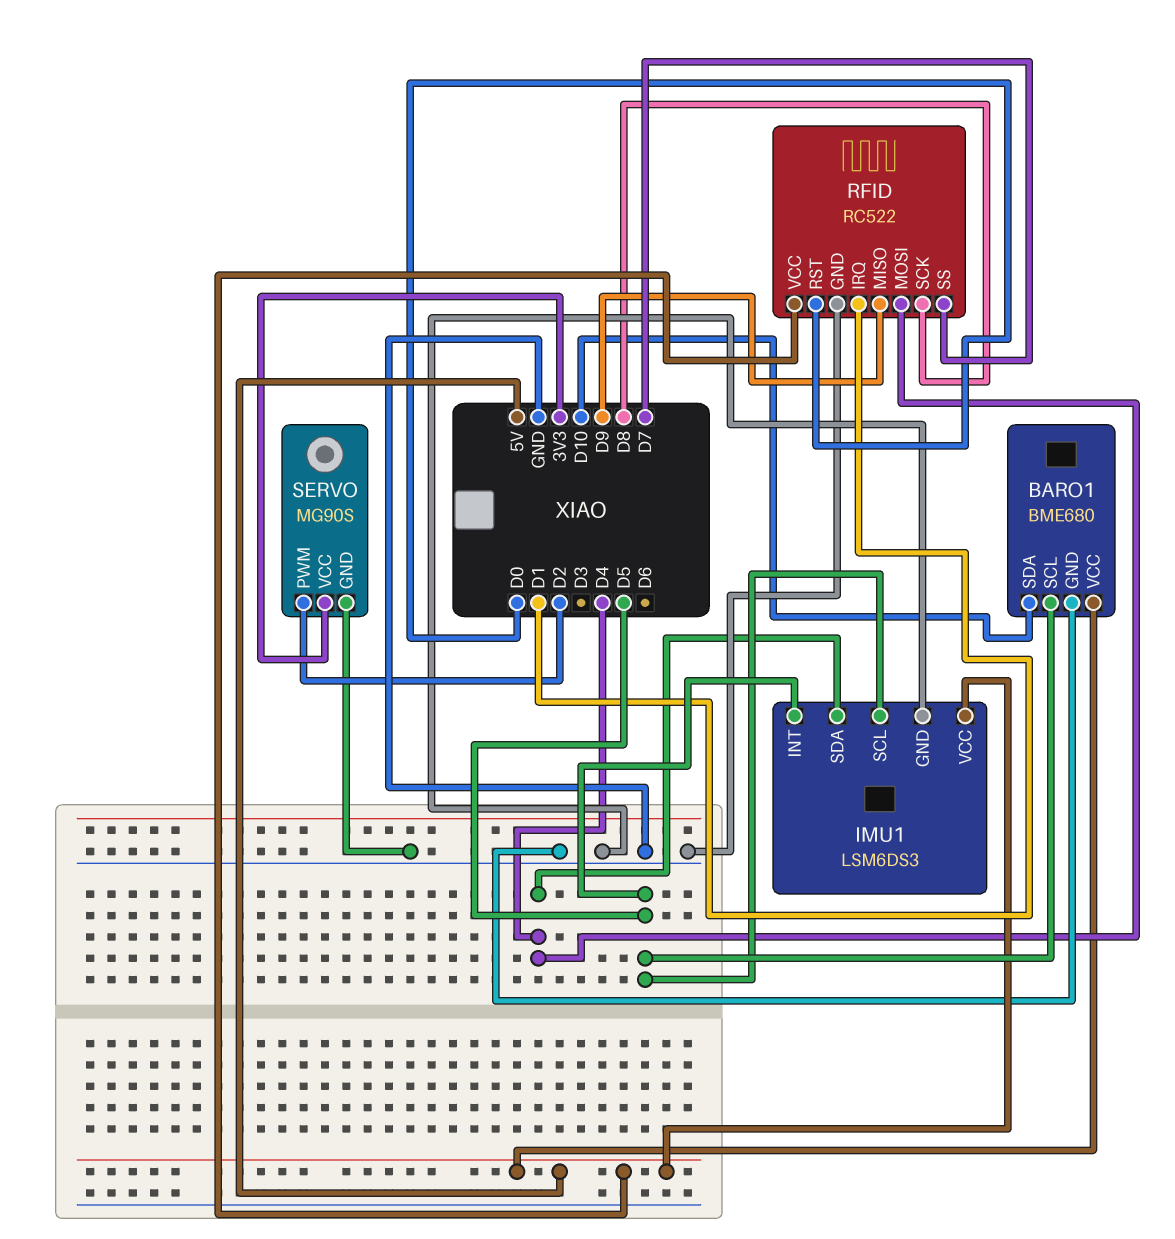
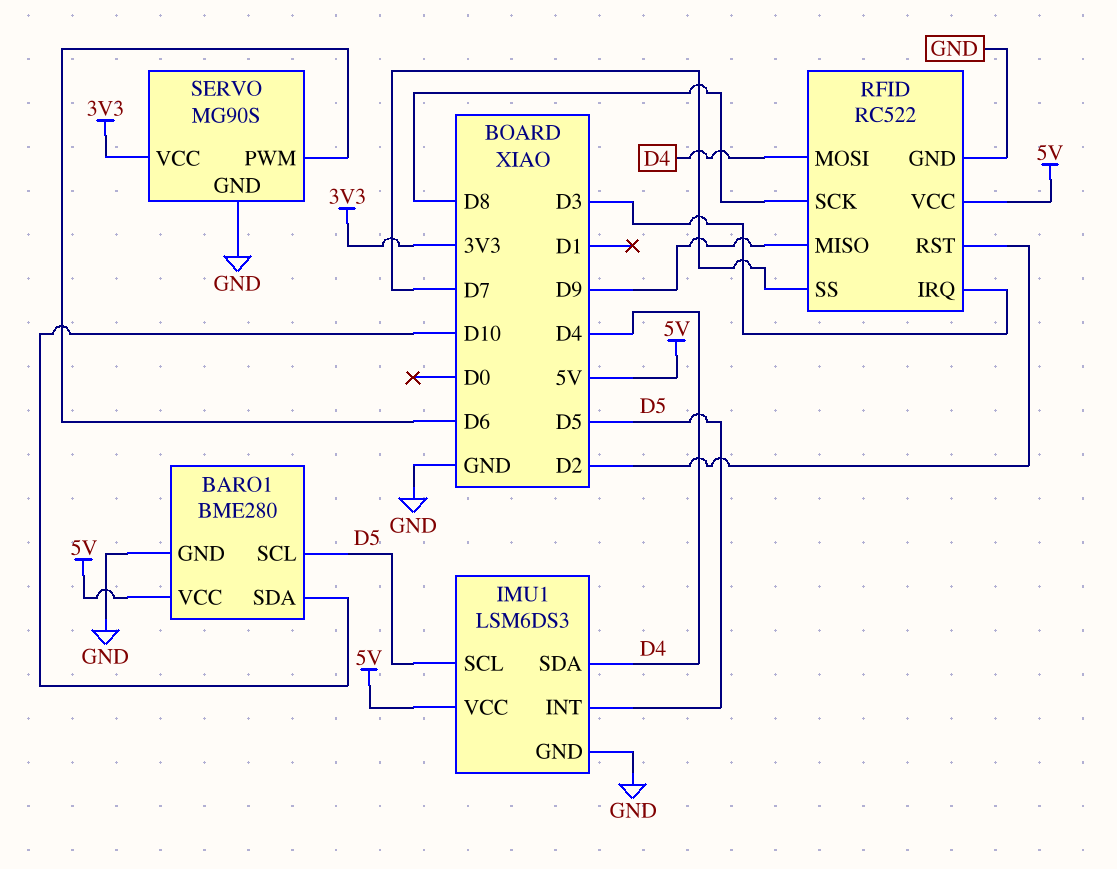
BARO1: BME680 -> BME280
RFID pin IRQ: D1 -> D3
RFID pin RST: D0 -> D2
SERVO pin PWM: D2 -> D6

